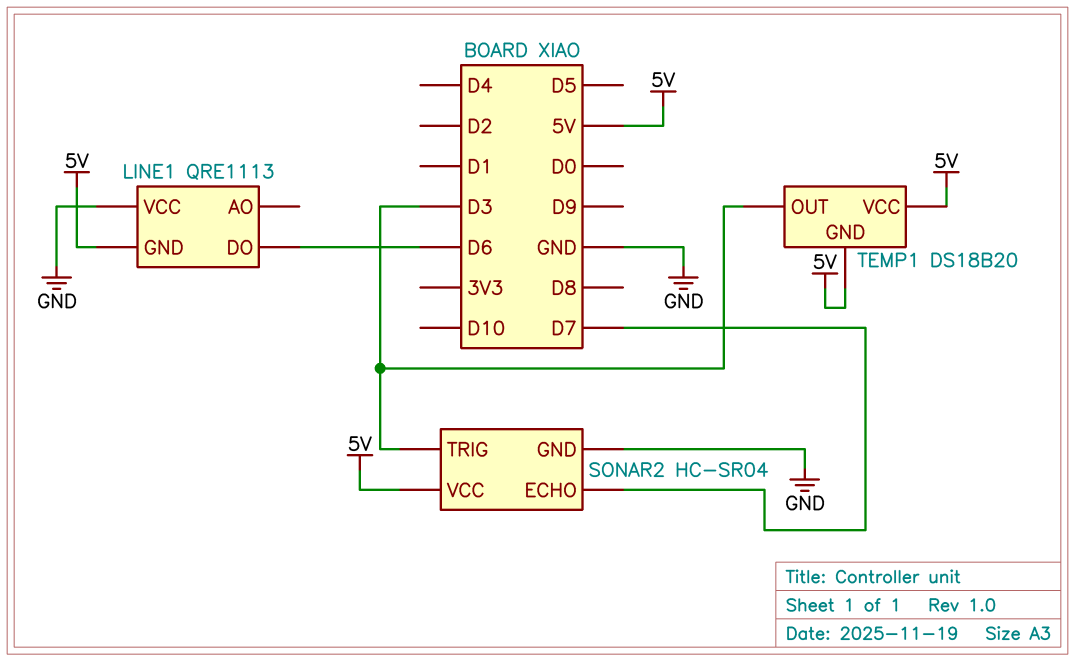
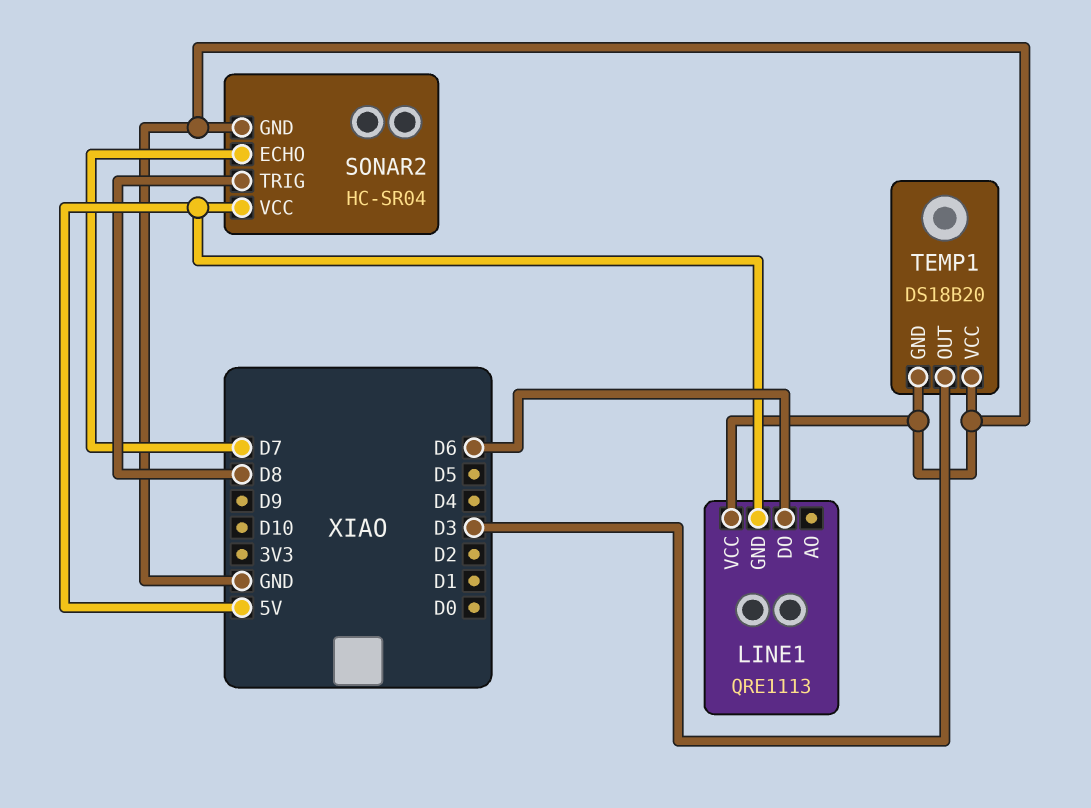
SONAR2 pin TRIG: D3 -> D8
TEMP1 pin GND: 5V -> GND
TEMP1 pin VCC: 5V -> GND

